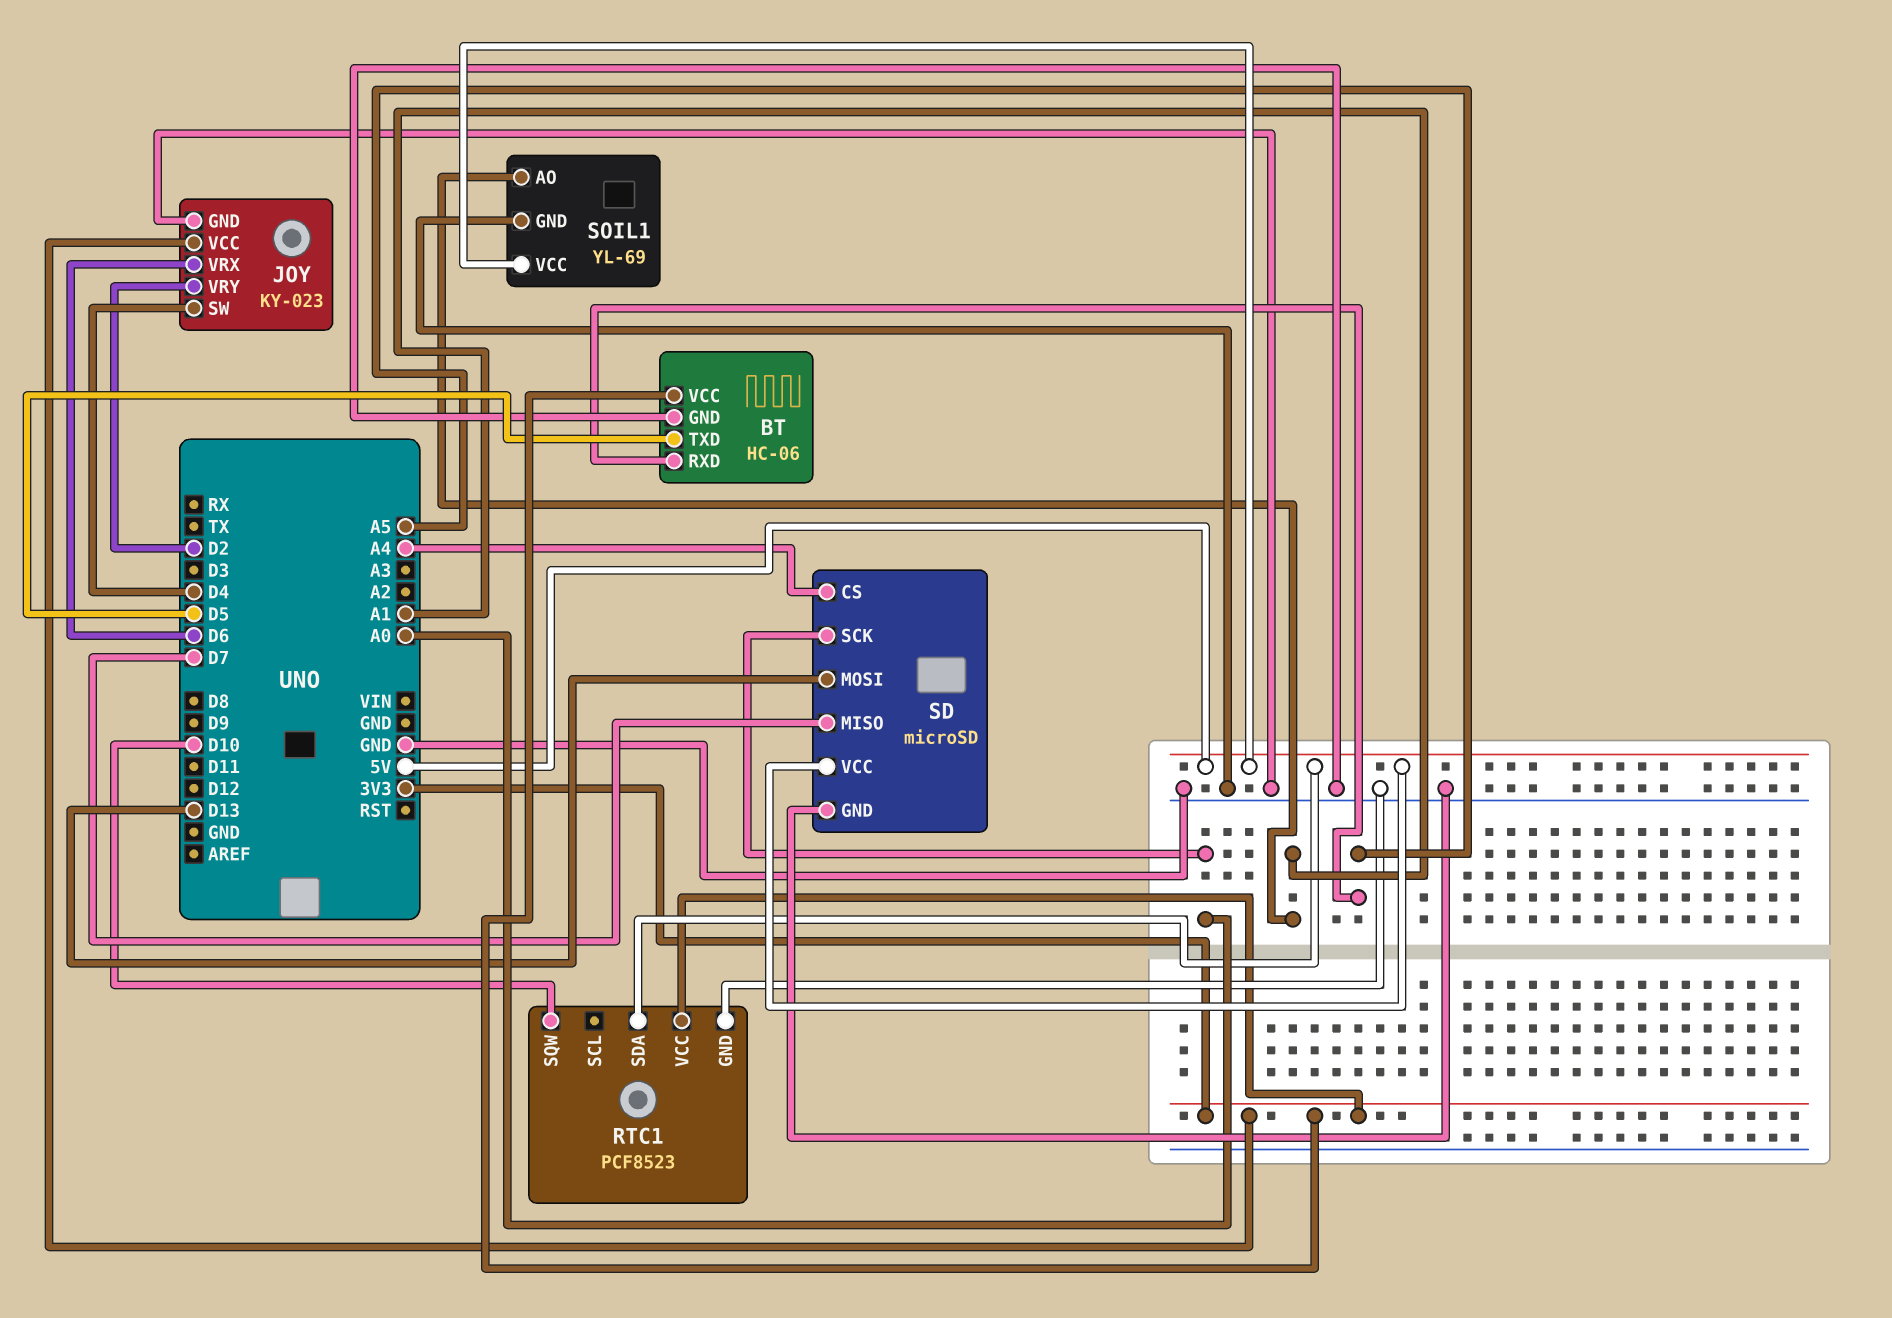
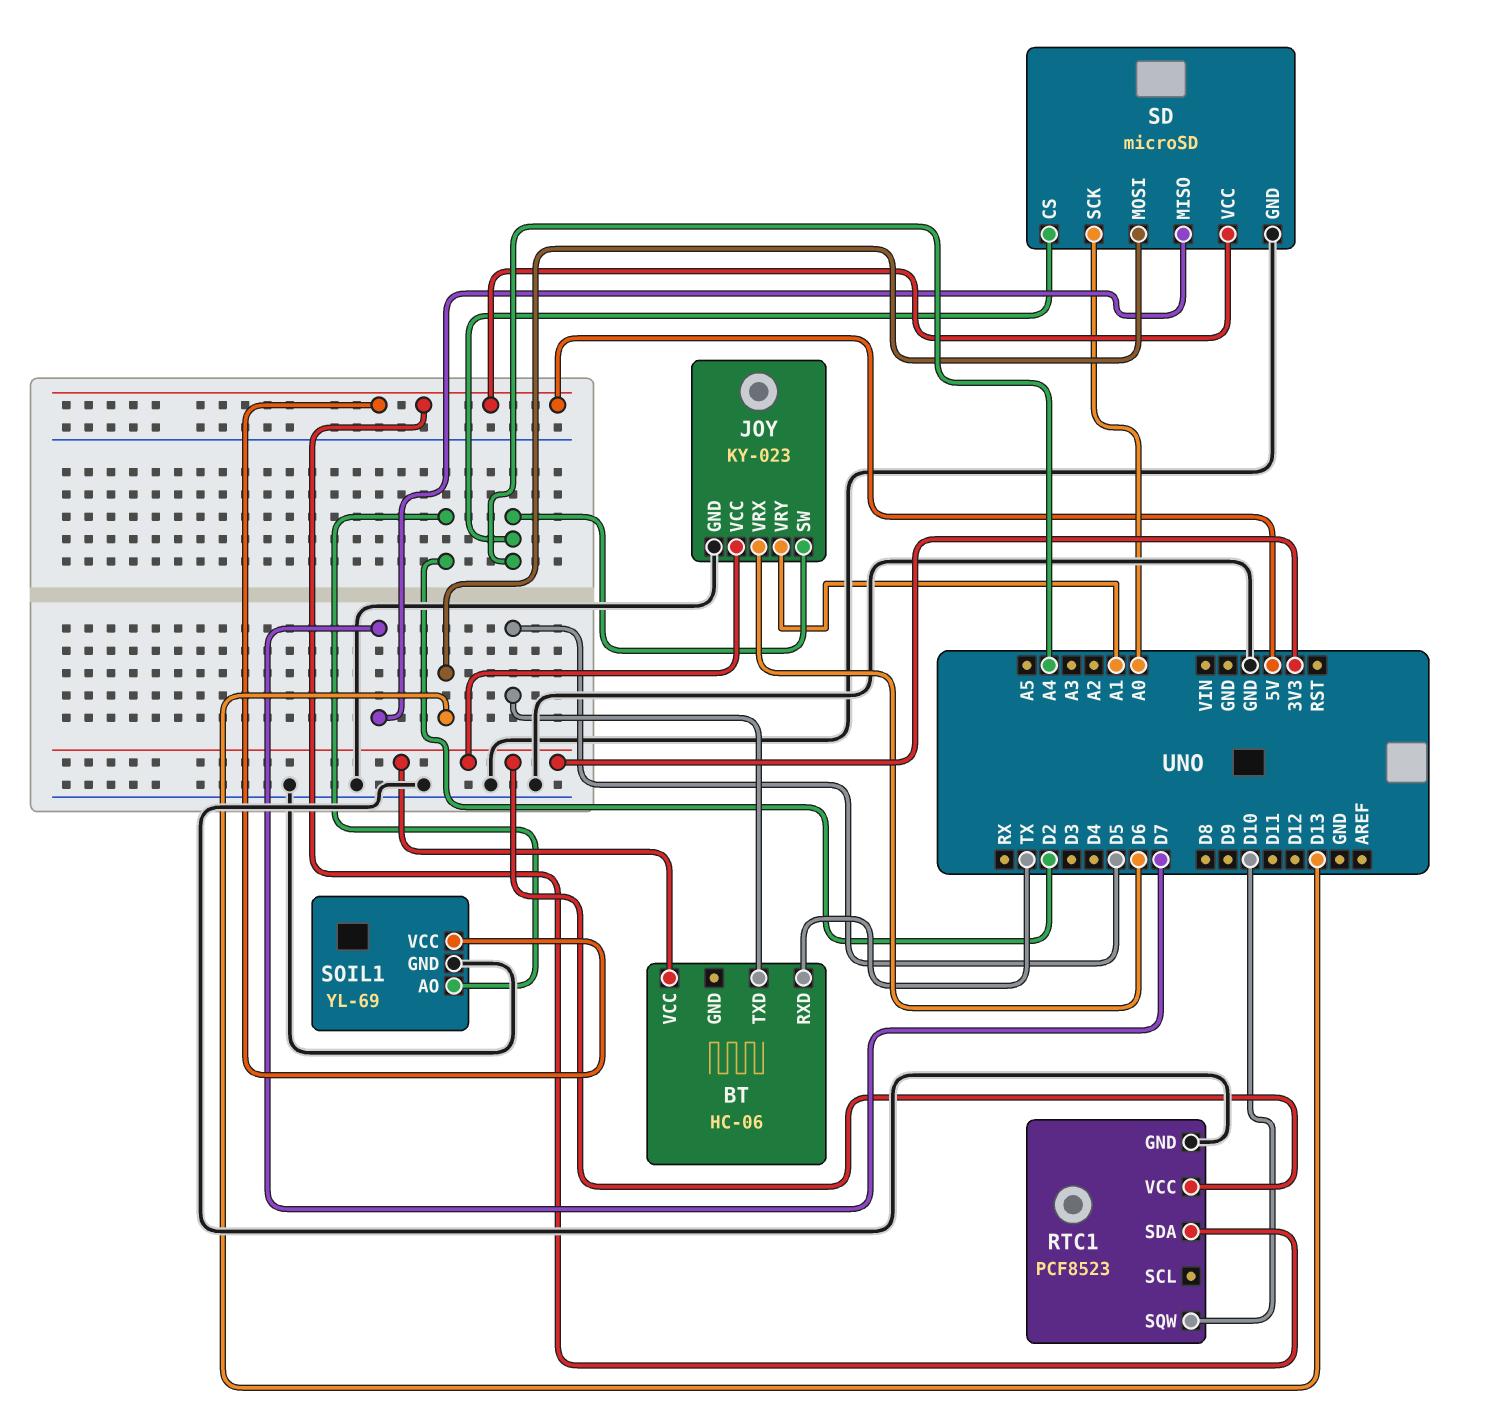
BT pin GND: GND -> none
BT pin RXD: A5 -> TX
JOY pin SW: D4 -> A4
JOY pin VRY: D2 -> A1
SOIL1 pin AO: A1 -> D2

